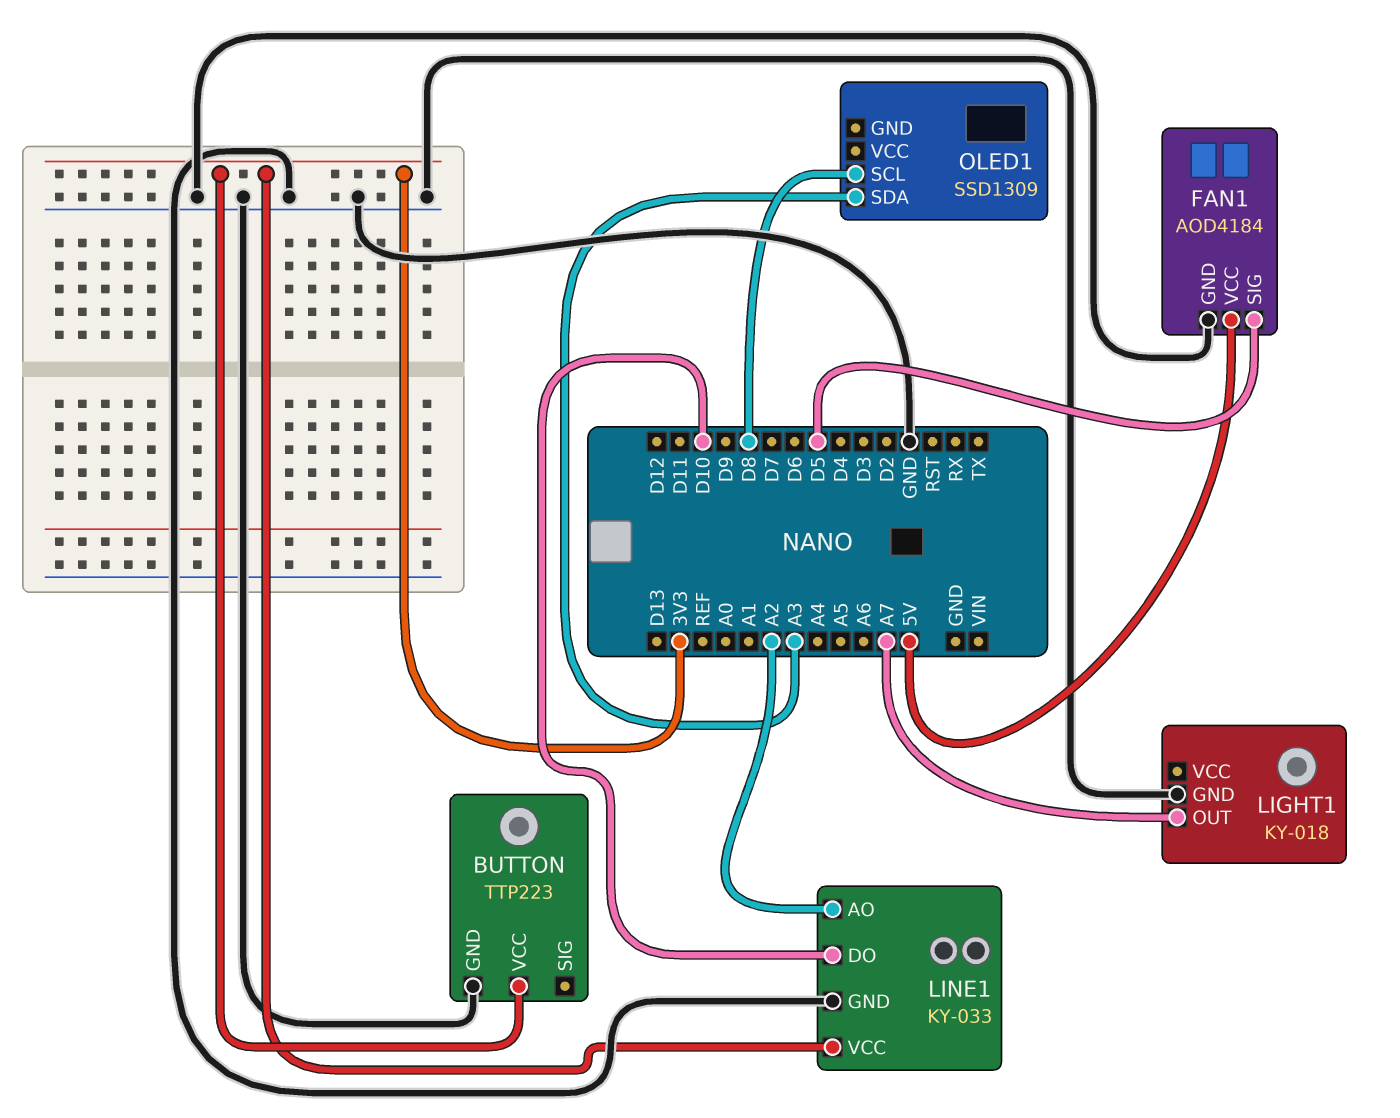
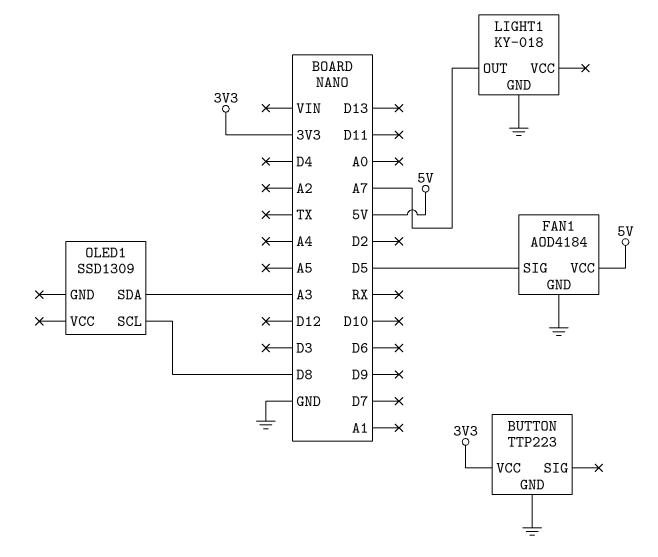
LINE1: KY-033 -> none
LINE1 pin AO: A2 -> none
LINE1 pin DO: D10 -> none
LINE1 pin GND: GND -> none
LINE1 pin VCC: 3V3 -> none

